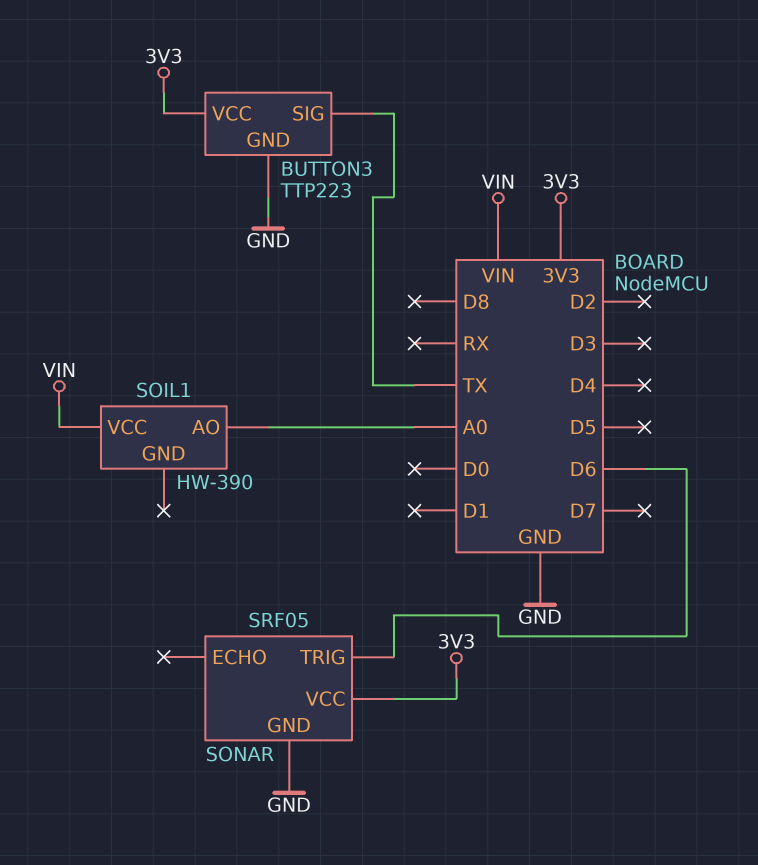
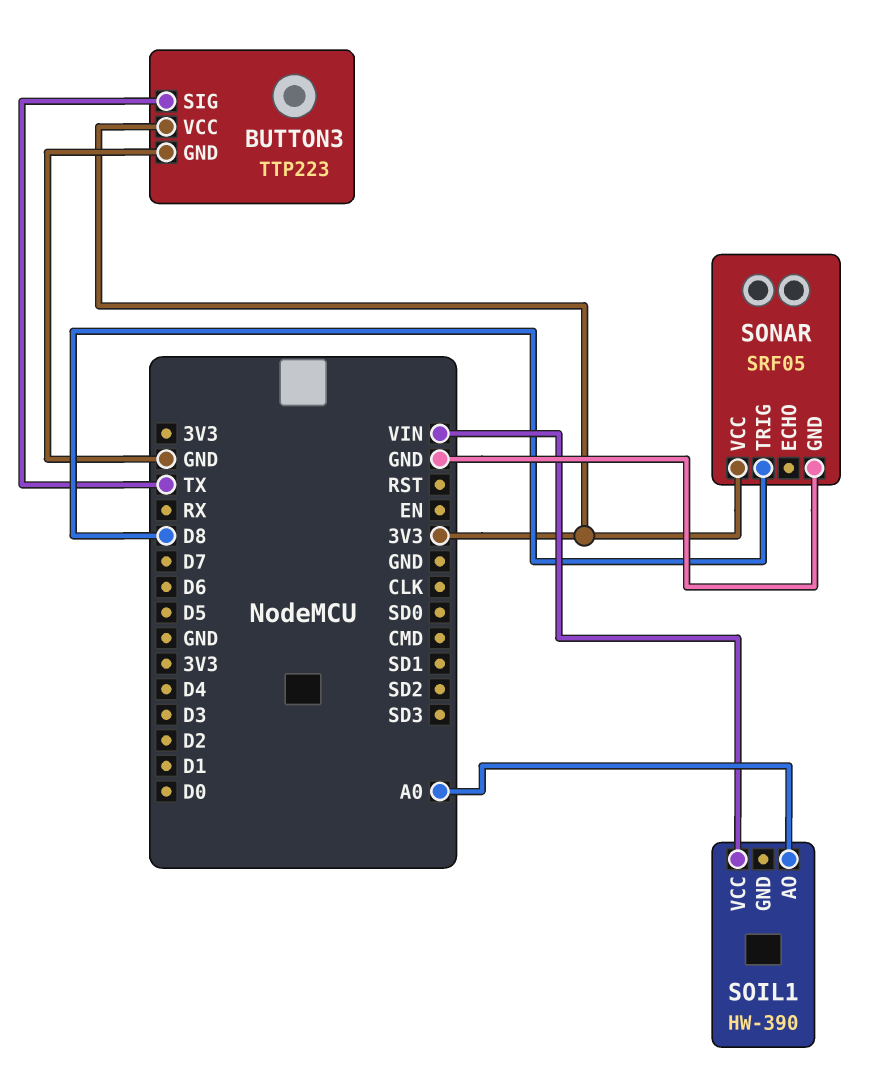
SONAR pin TRIG: D6 -> D8

